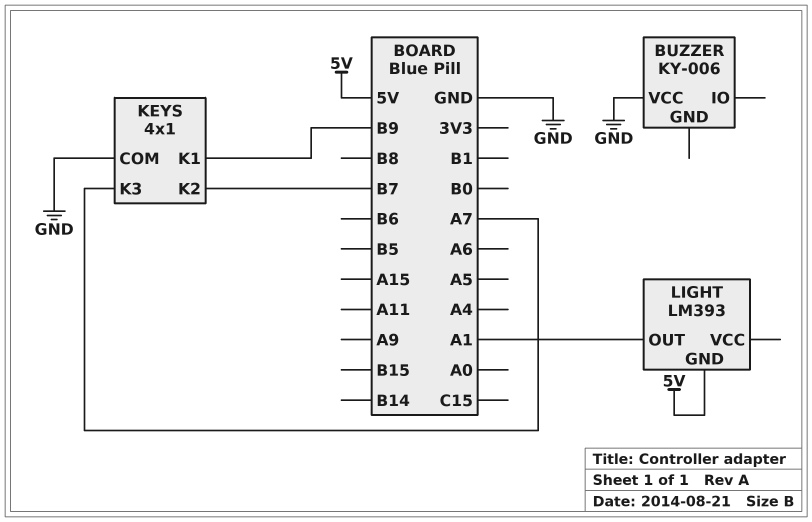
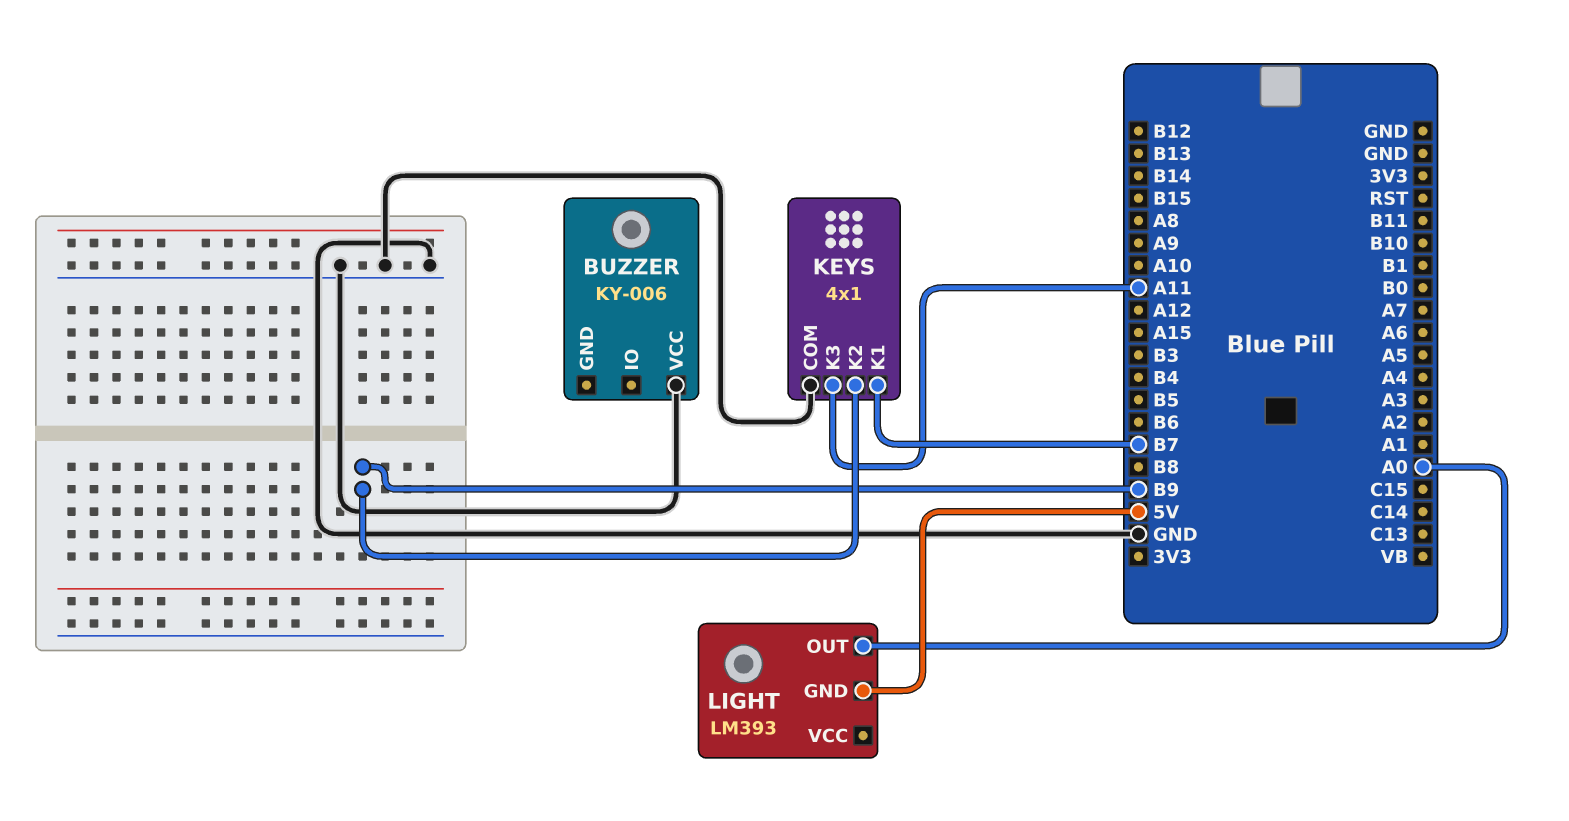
KEYS pin K1: B9 -> B7
KEYS pin K2: B7 -> B9
KEYS pin K3: A7 -> A11
LIGHT pin OUT: A1 -> A0

